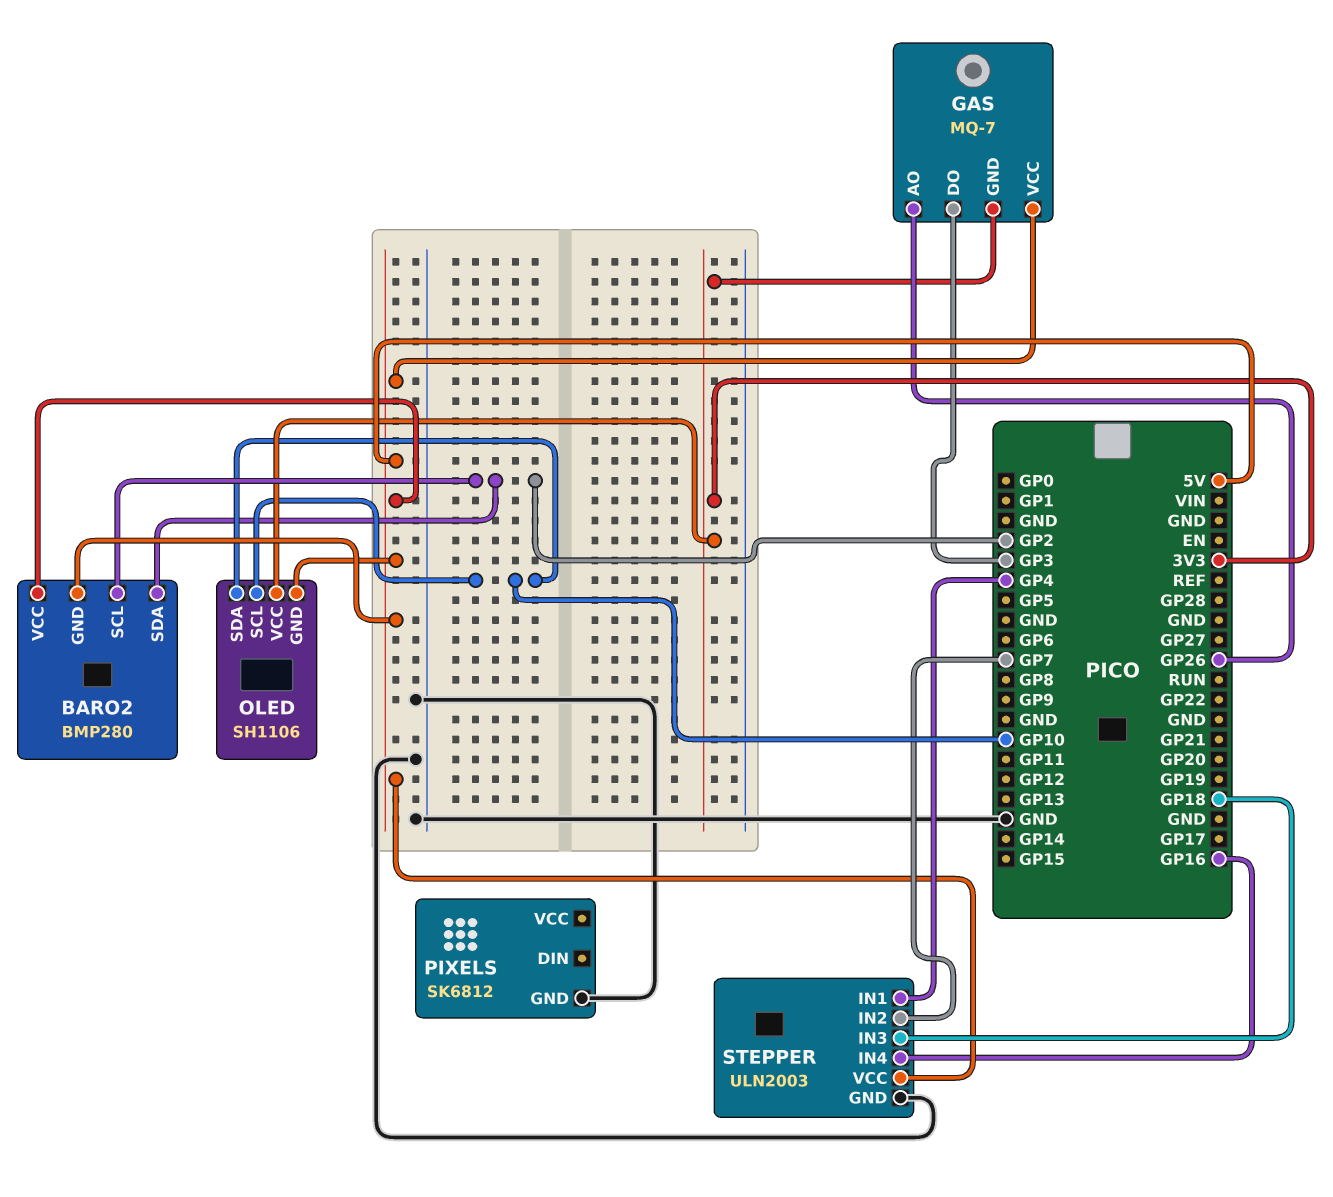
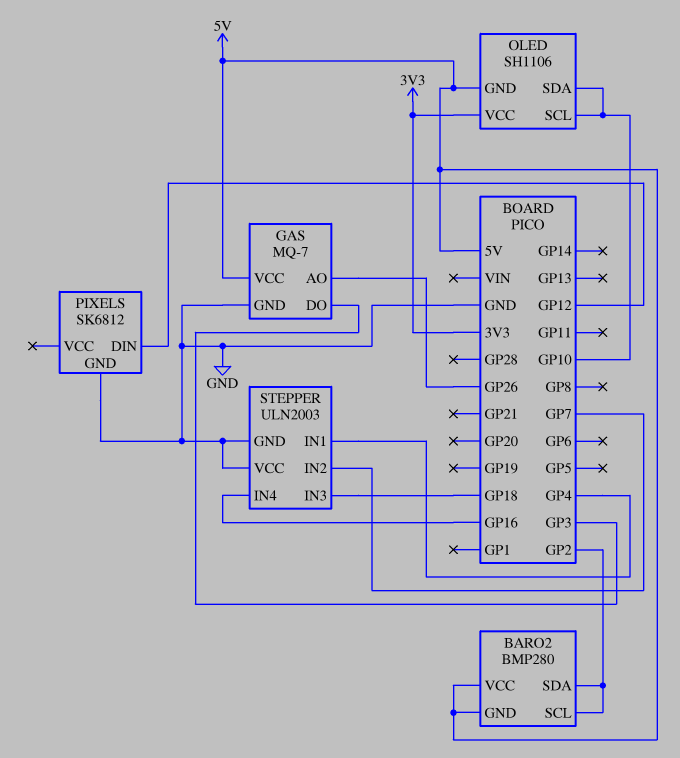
GAS pin GND: 3V3 -> GND
PIXELS pin DIN: none -> GP12
STEPPER pin VCC: 5V -> GND

